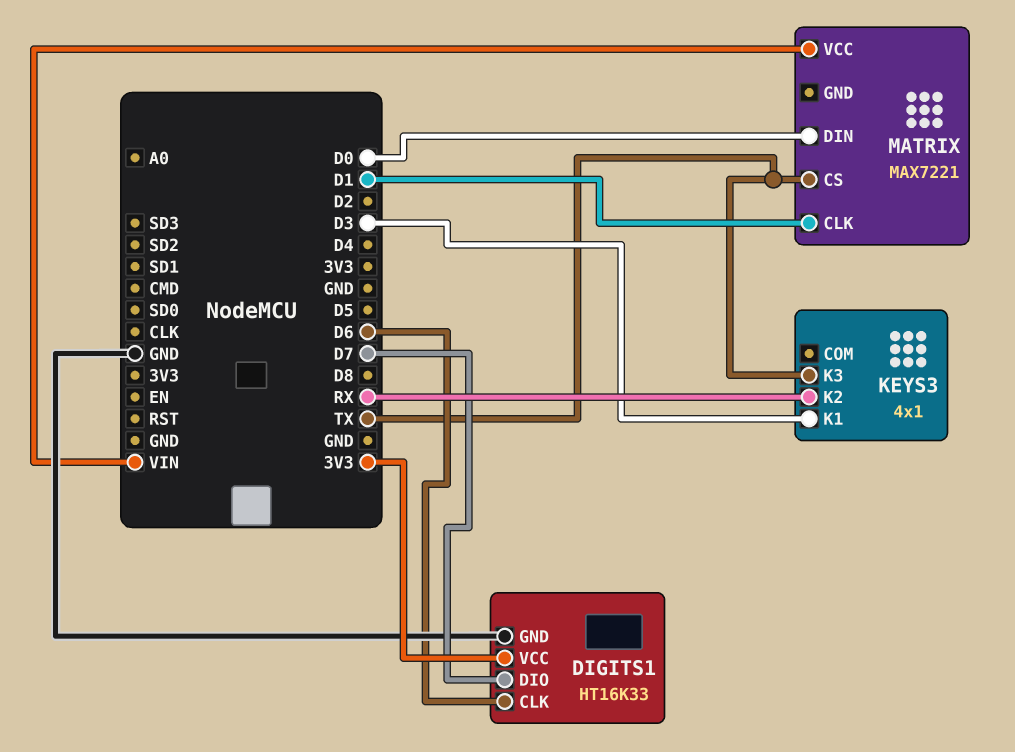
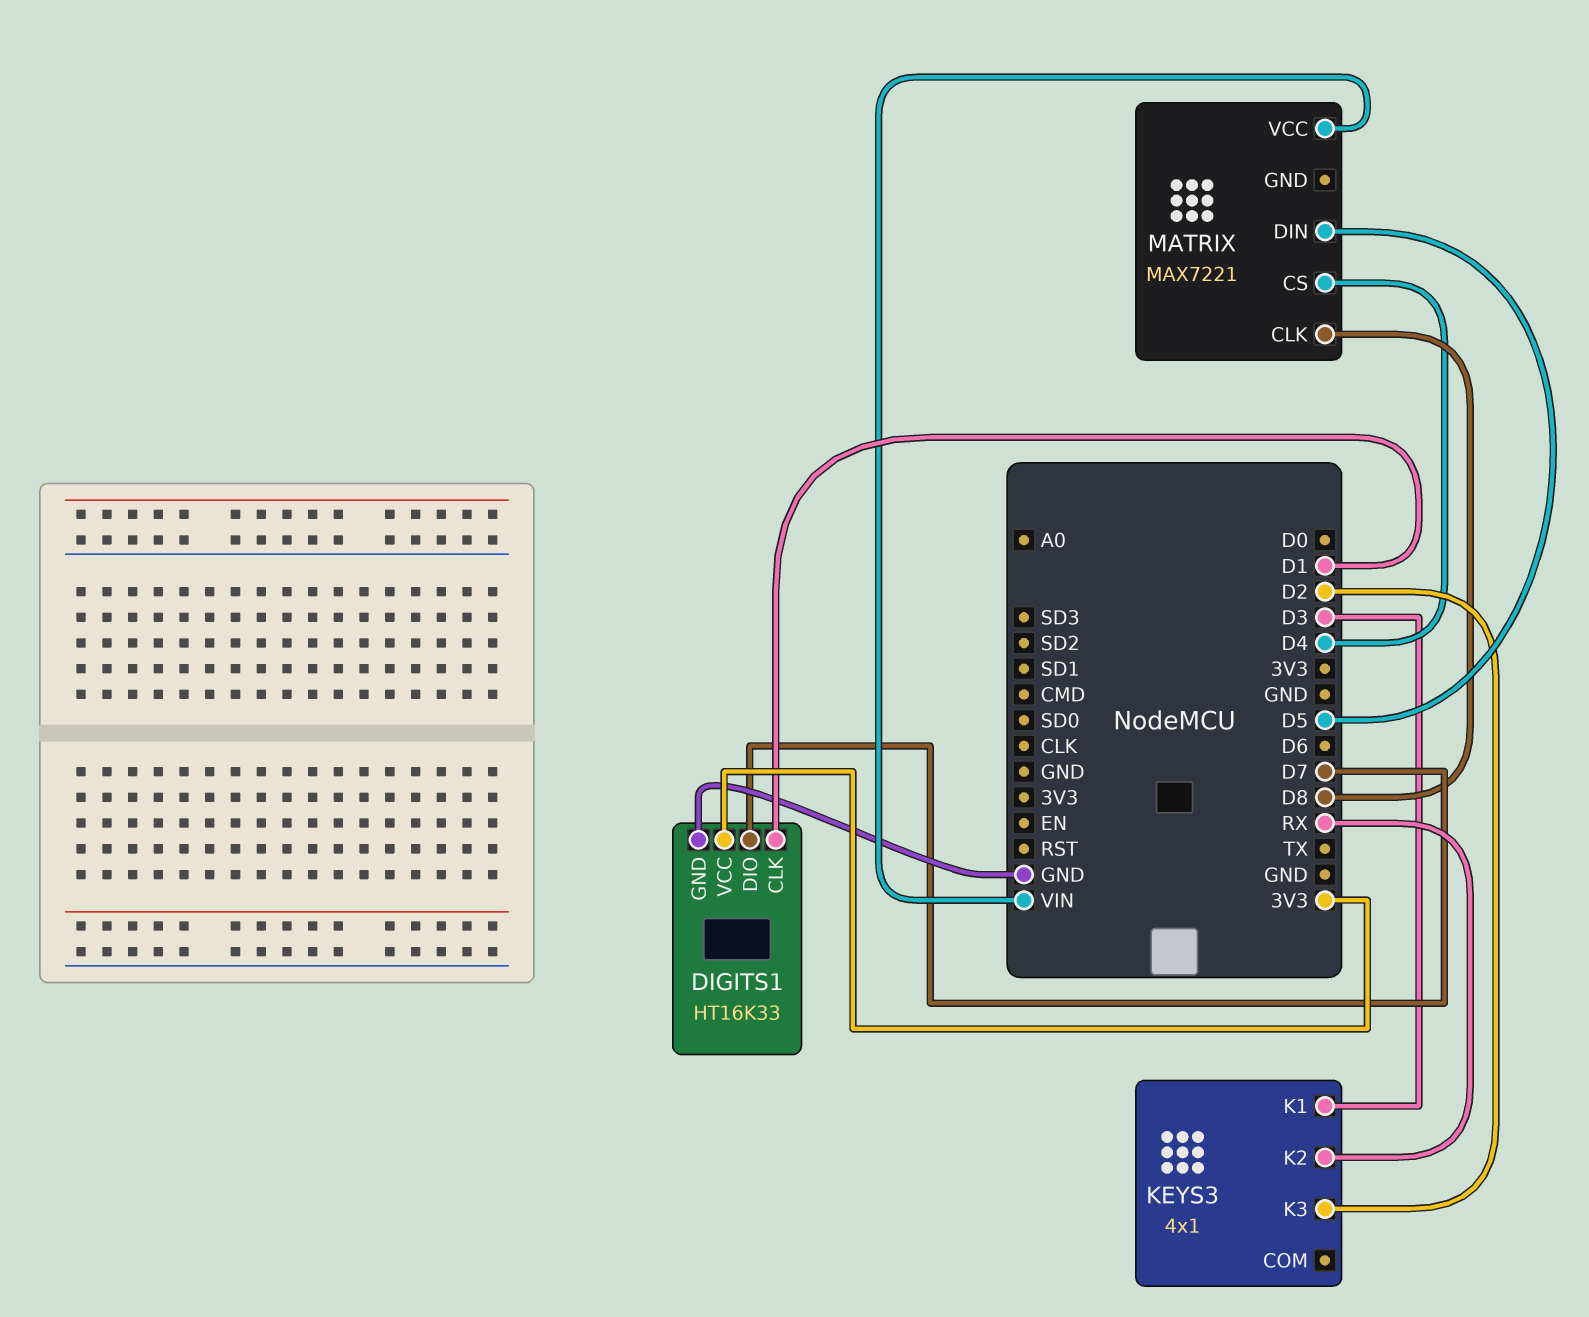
DIGITS1 pin CLK: D6 -> D1
KEYS3 pin K3: TX -> D2
MATRIX pin CLK: D1 -> D8
MATRIX pin CS: TX -> D4
MATRIX pin DIN: D0 -> D5

